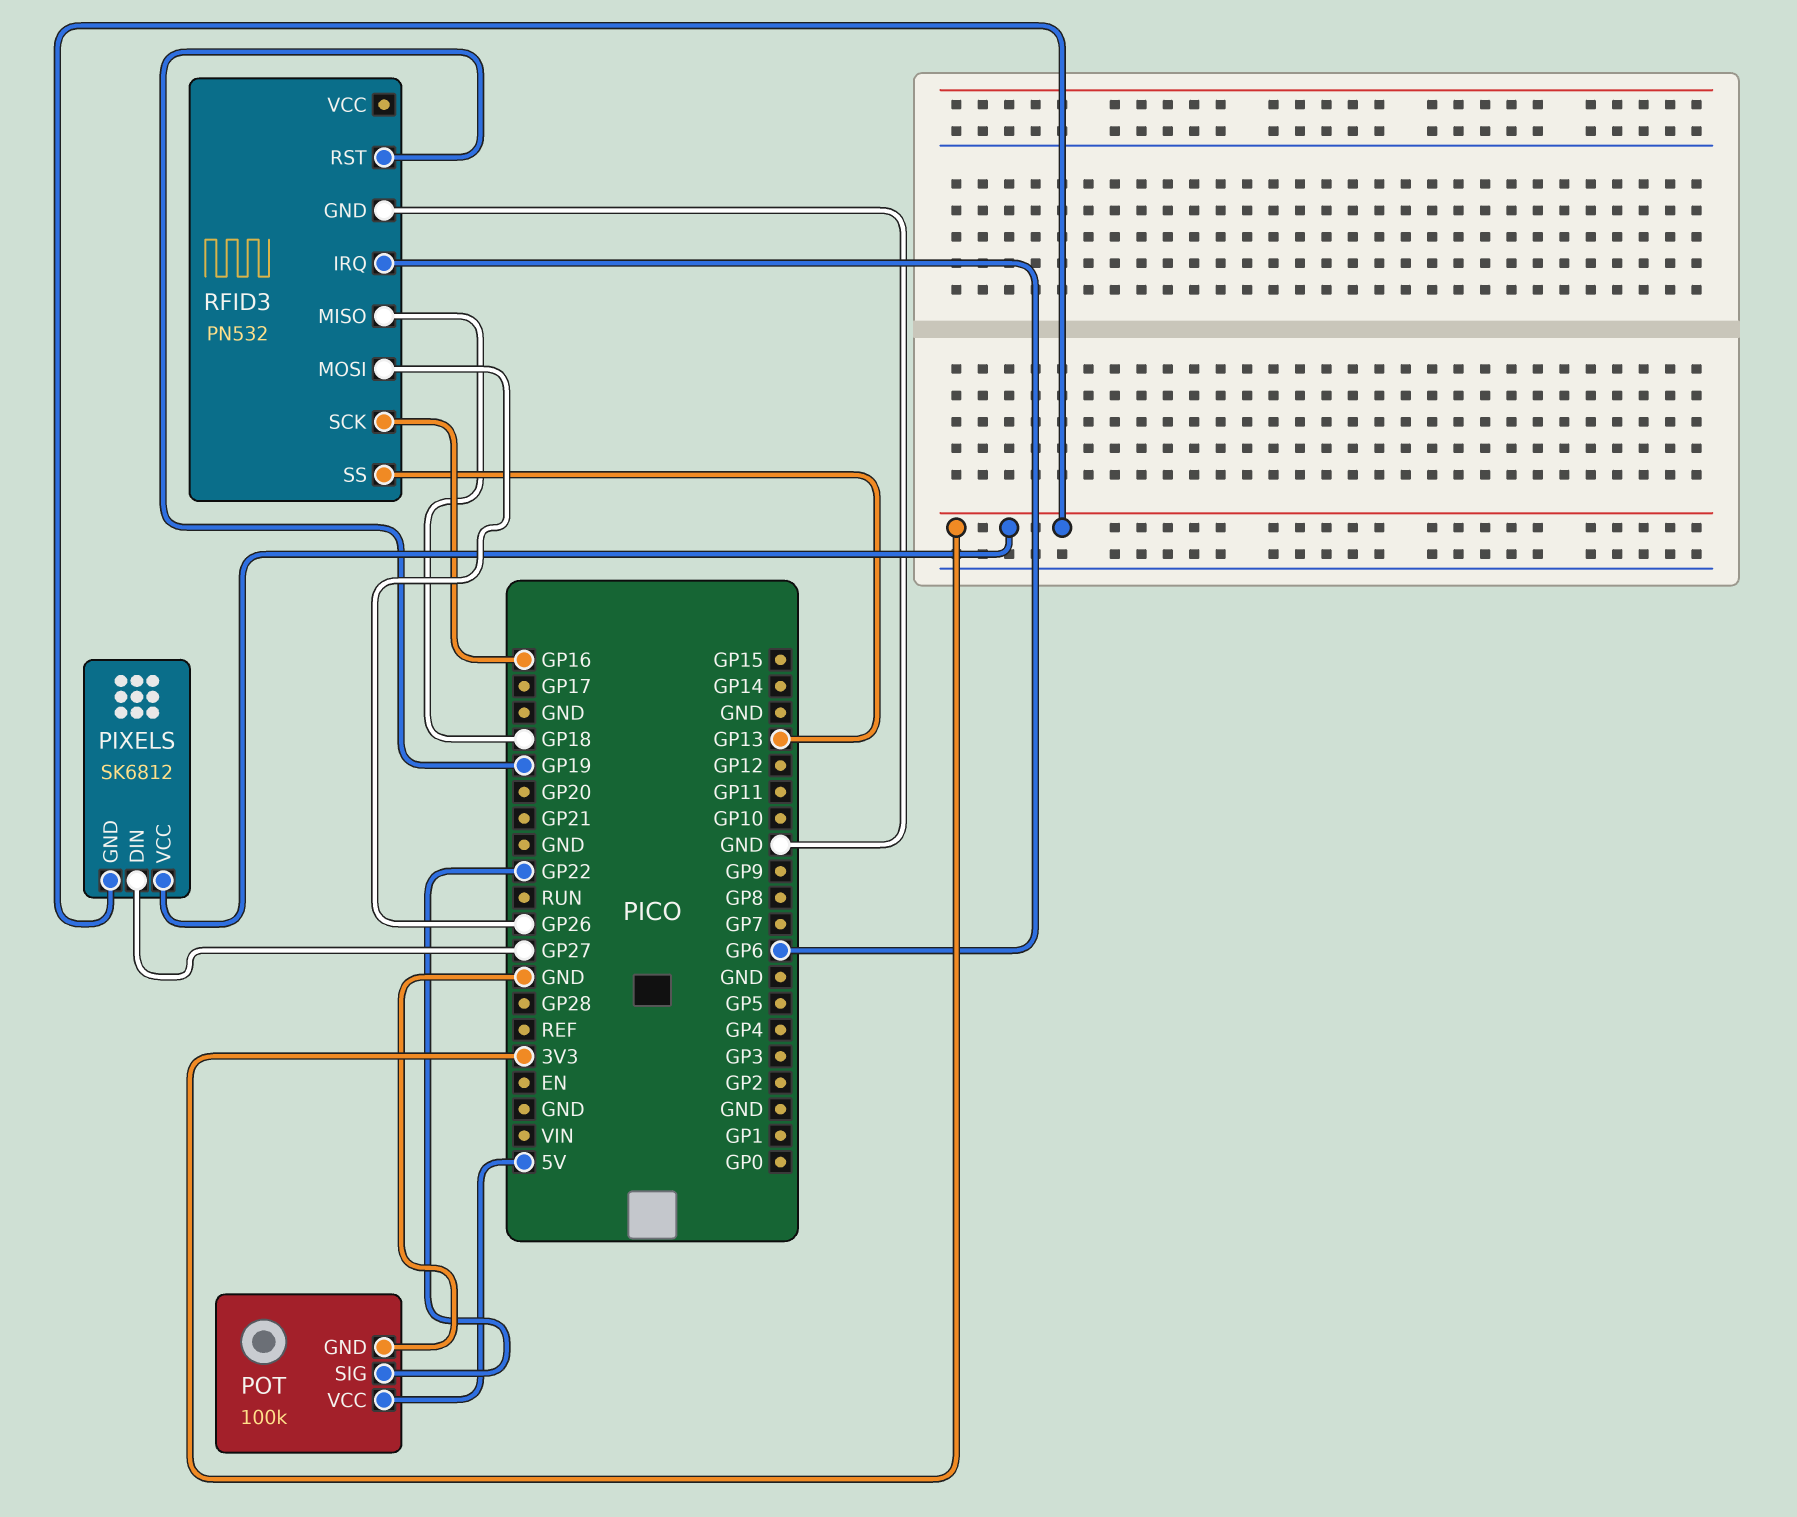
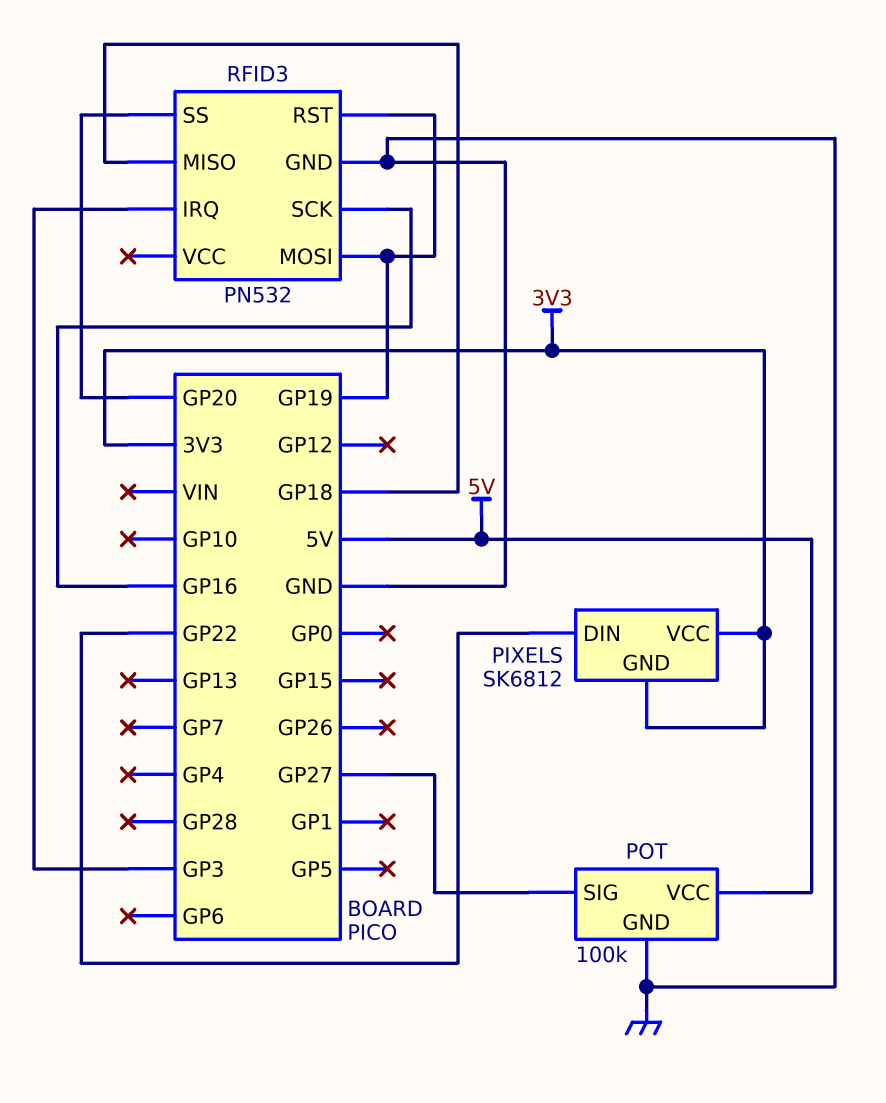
PIXELS pin DIN: GP27 -> GP22
POT pin SIG: GP22 -> GP27
RFID3 pin IRQ: GP6 -> GP3
RFID3 pin MOSI: GP26 -> GP19
RFID3 pin SS: GP13 -> GP20

